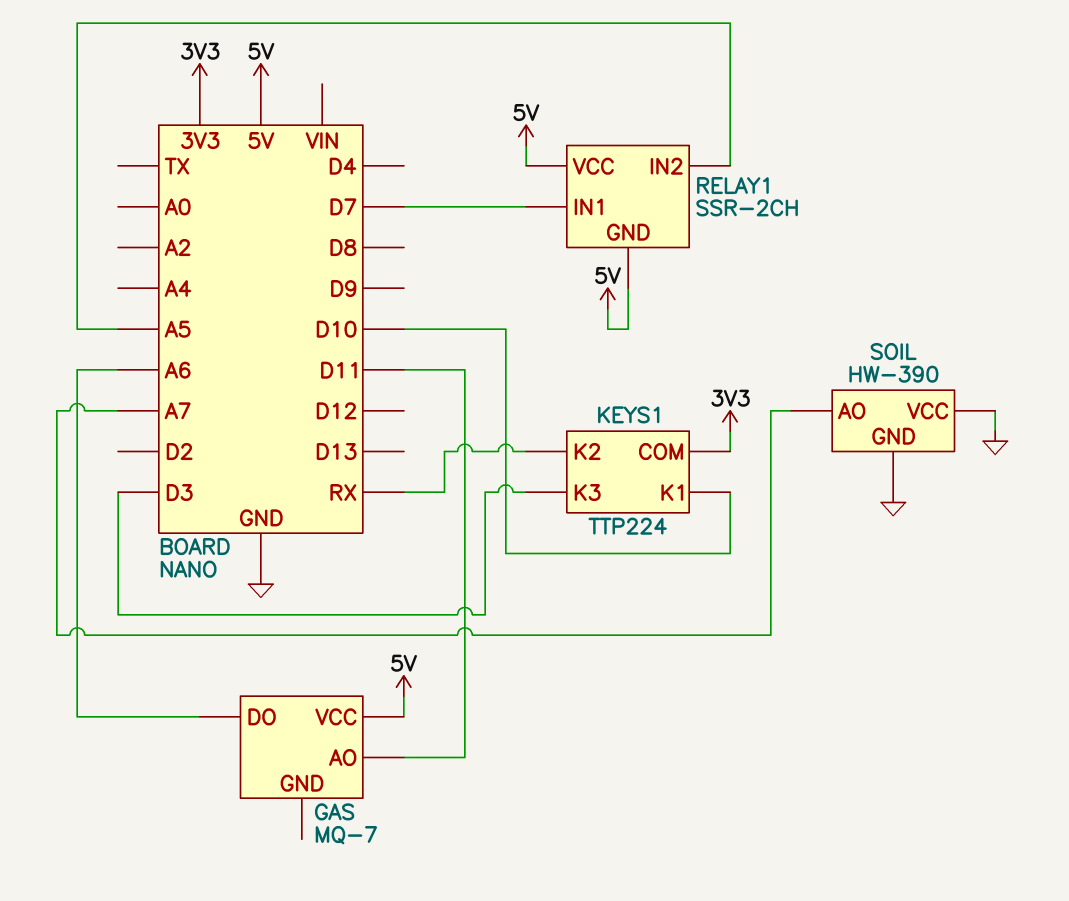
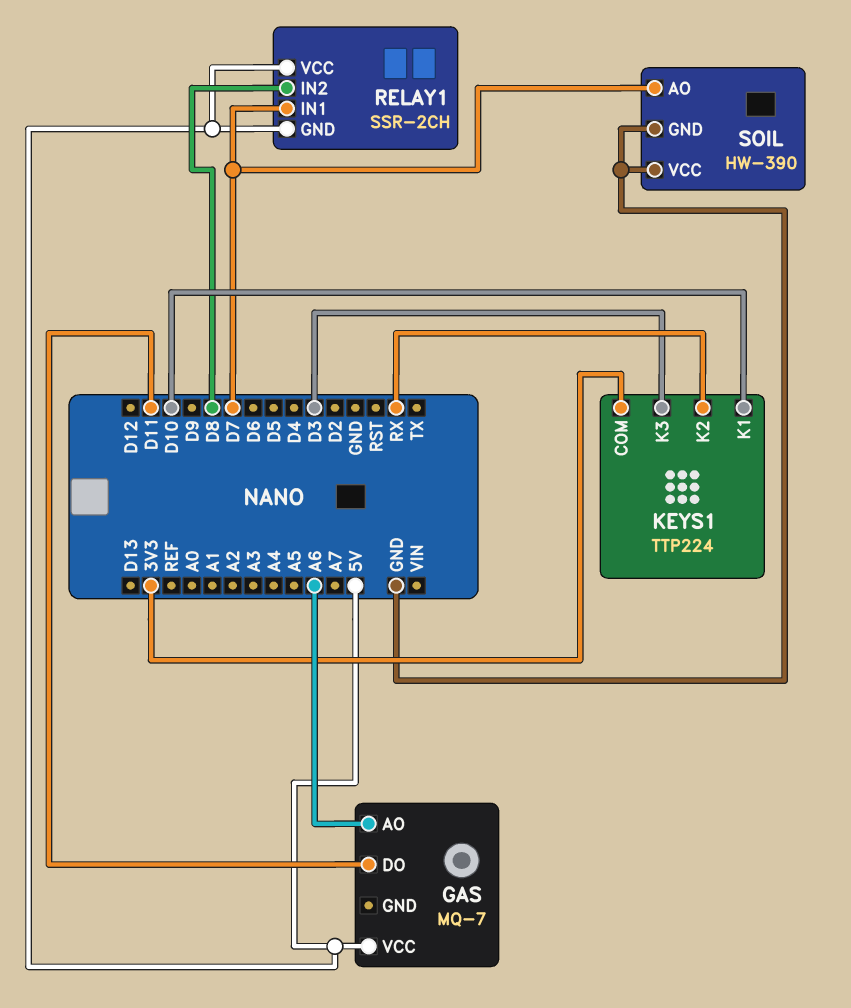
GAS pin AO: D11 -> A6
GAS pin DO: A6 -> D11
RELAY1 pin IN2: A5 -> D8
SOIL pin AO: A7 -> D7

